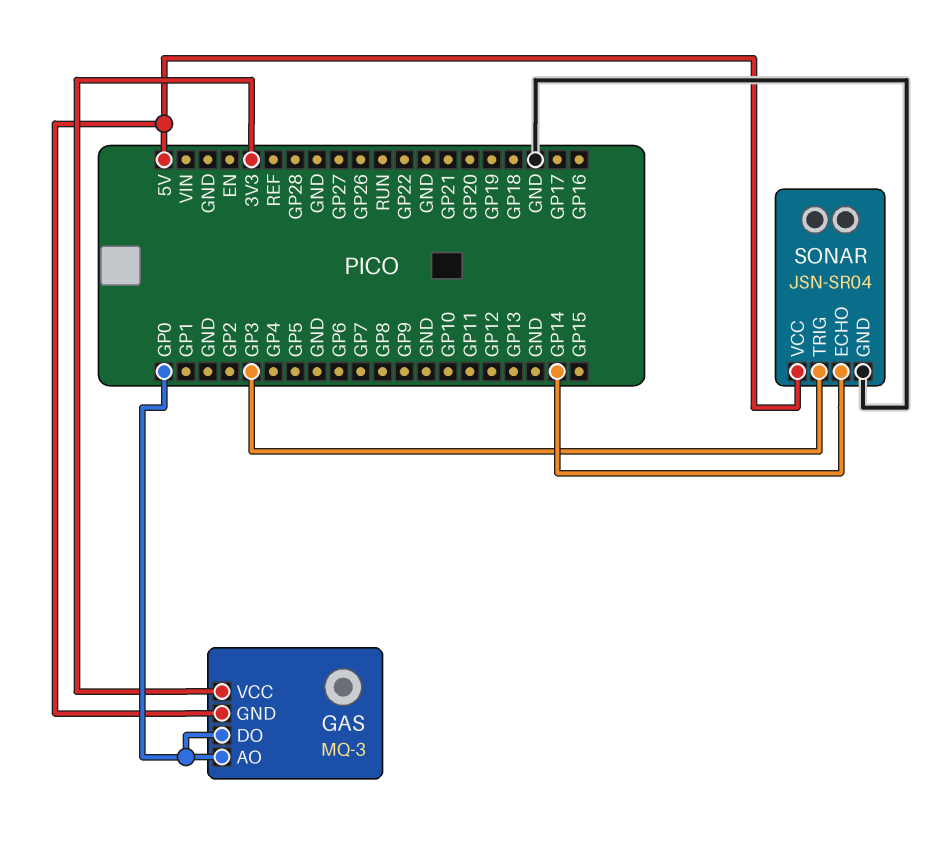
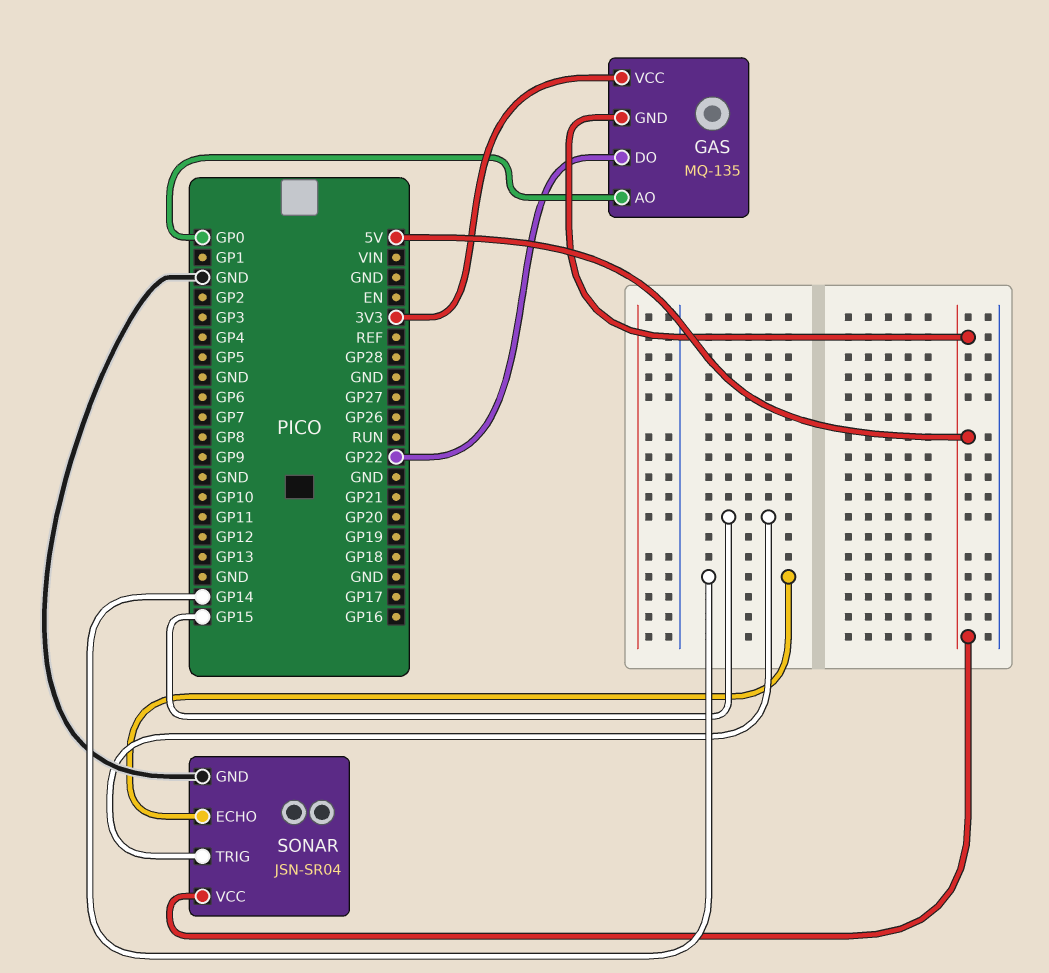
GAS: MQ-3 -> MQ-135
GAS pin DO: GP0 -> GP22
SONAR pin TRIG: GP3 -> GP15

